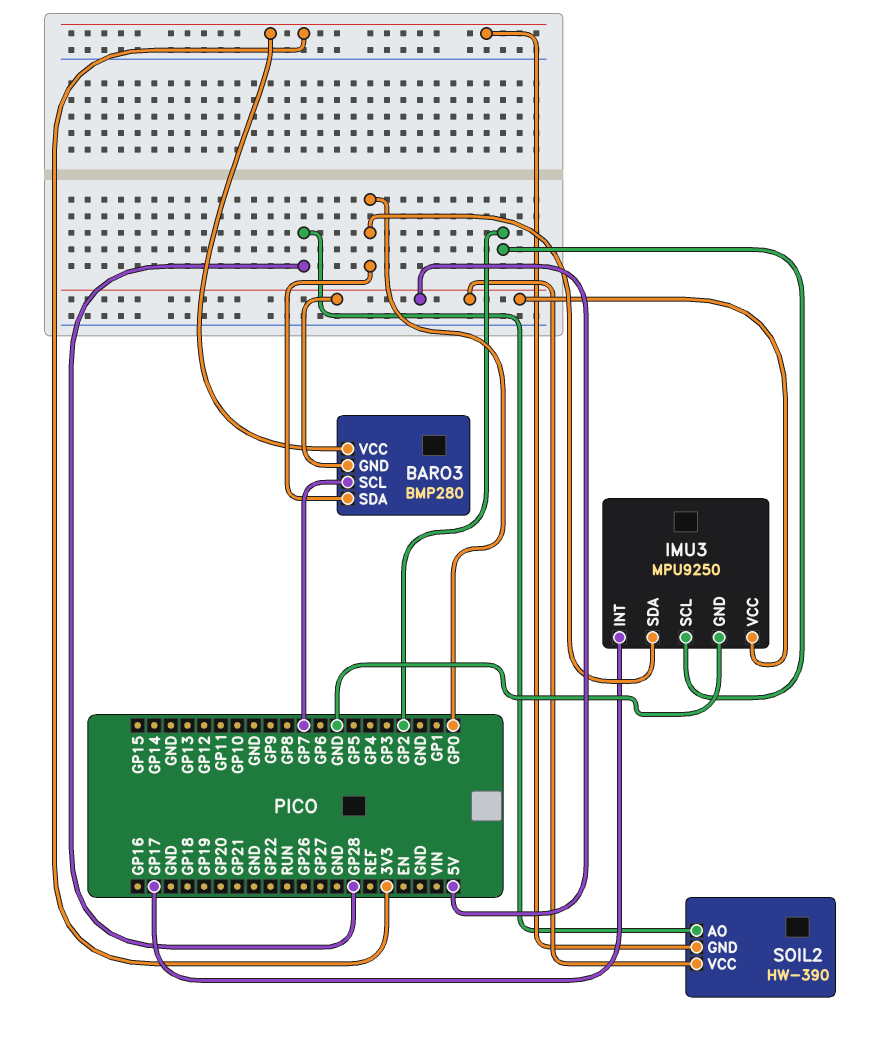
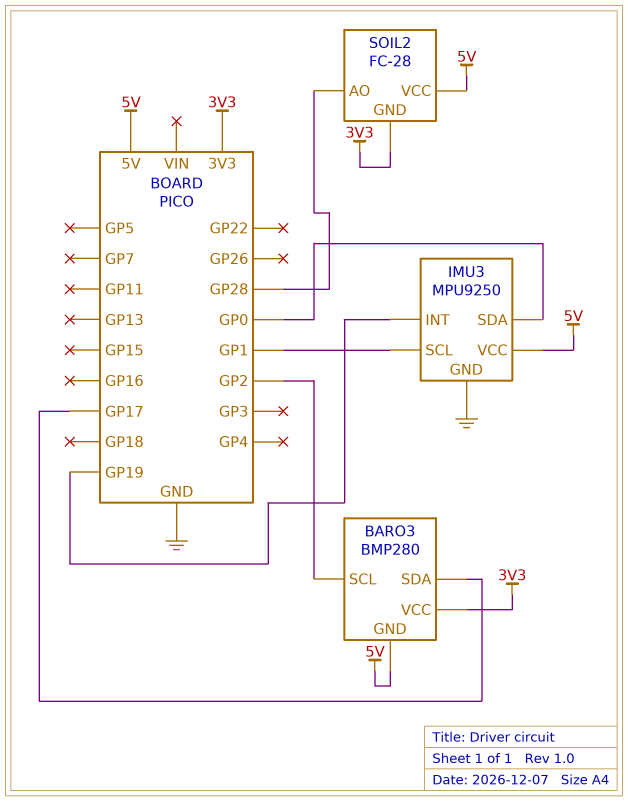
BARO3 pin SCL: GP7 -> GP2
BARO3 pin SDA: GP0 -> GP17
IMU3 pin INT: GP17 -> GP19
IMU3 pin SCL: GP2 -> GP1
SOIL2: HW-390 -> FC-28

